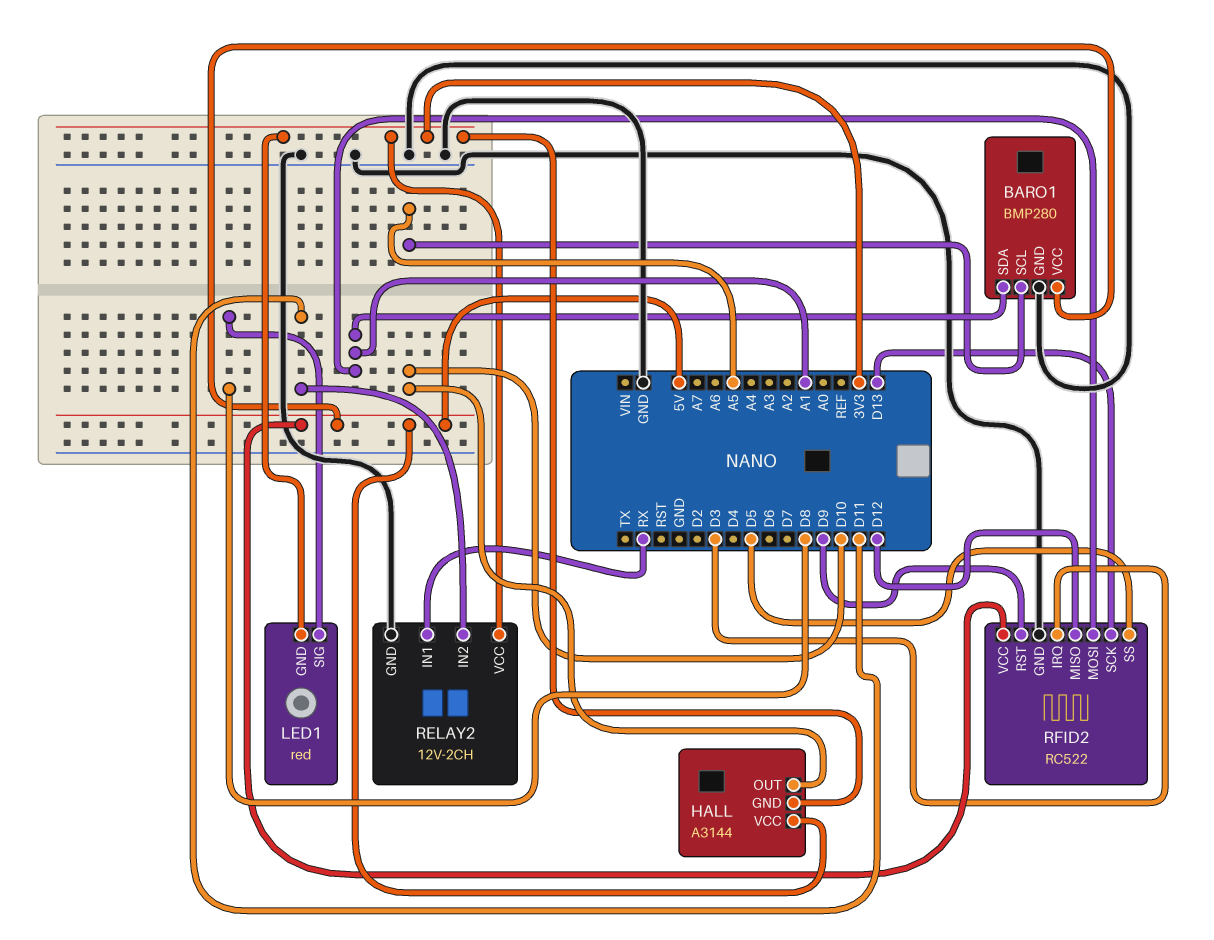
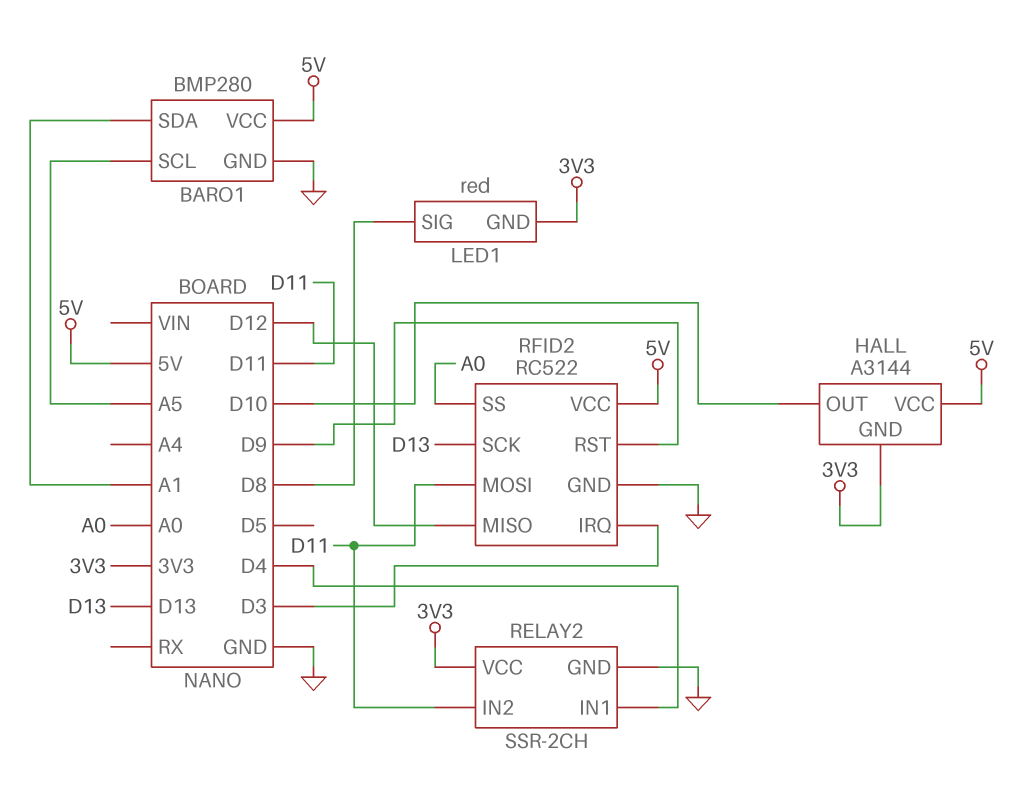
RELAY2: 12V-2CH -> SSR-2CH
RELAY2 pin IN1: RX -> D4
RFID2 pin MOSI: A1 -> D11
RFID2 pin SS: D5 -> A0

